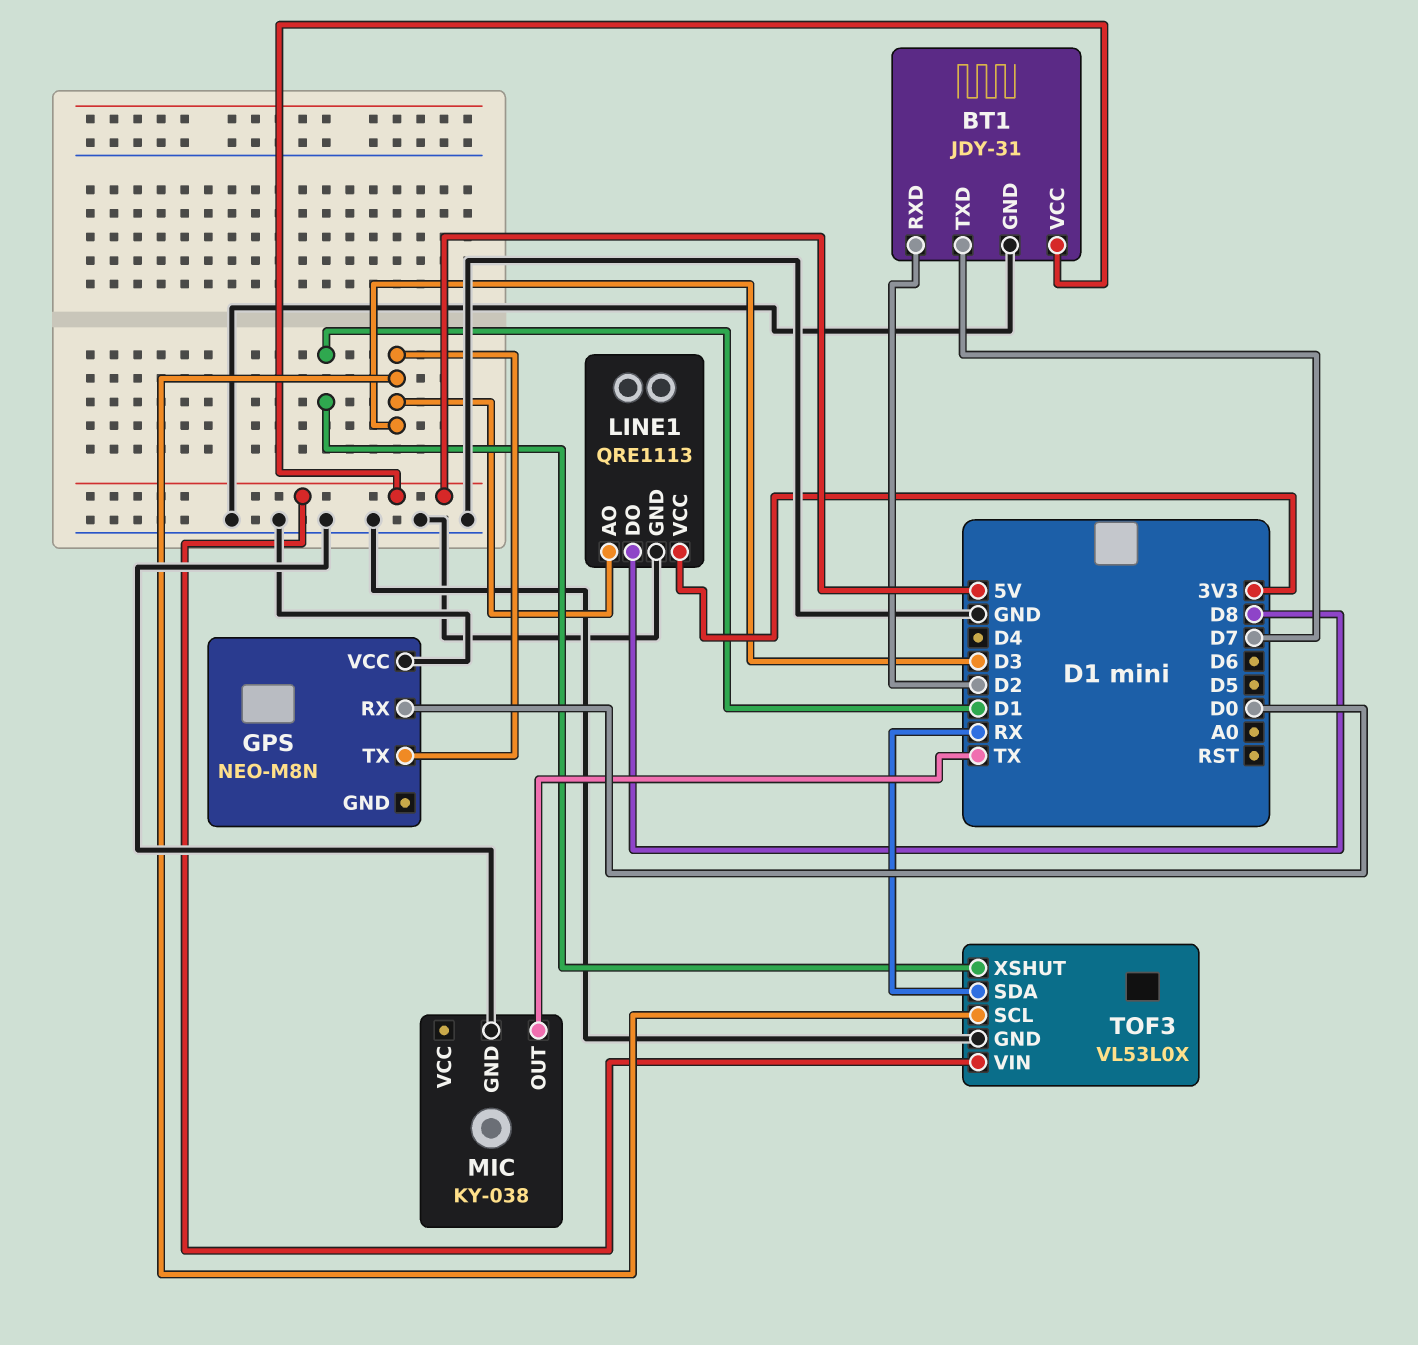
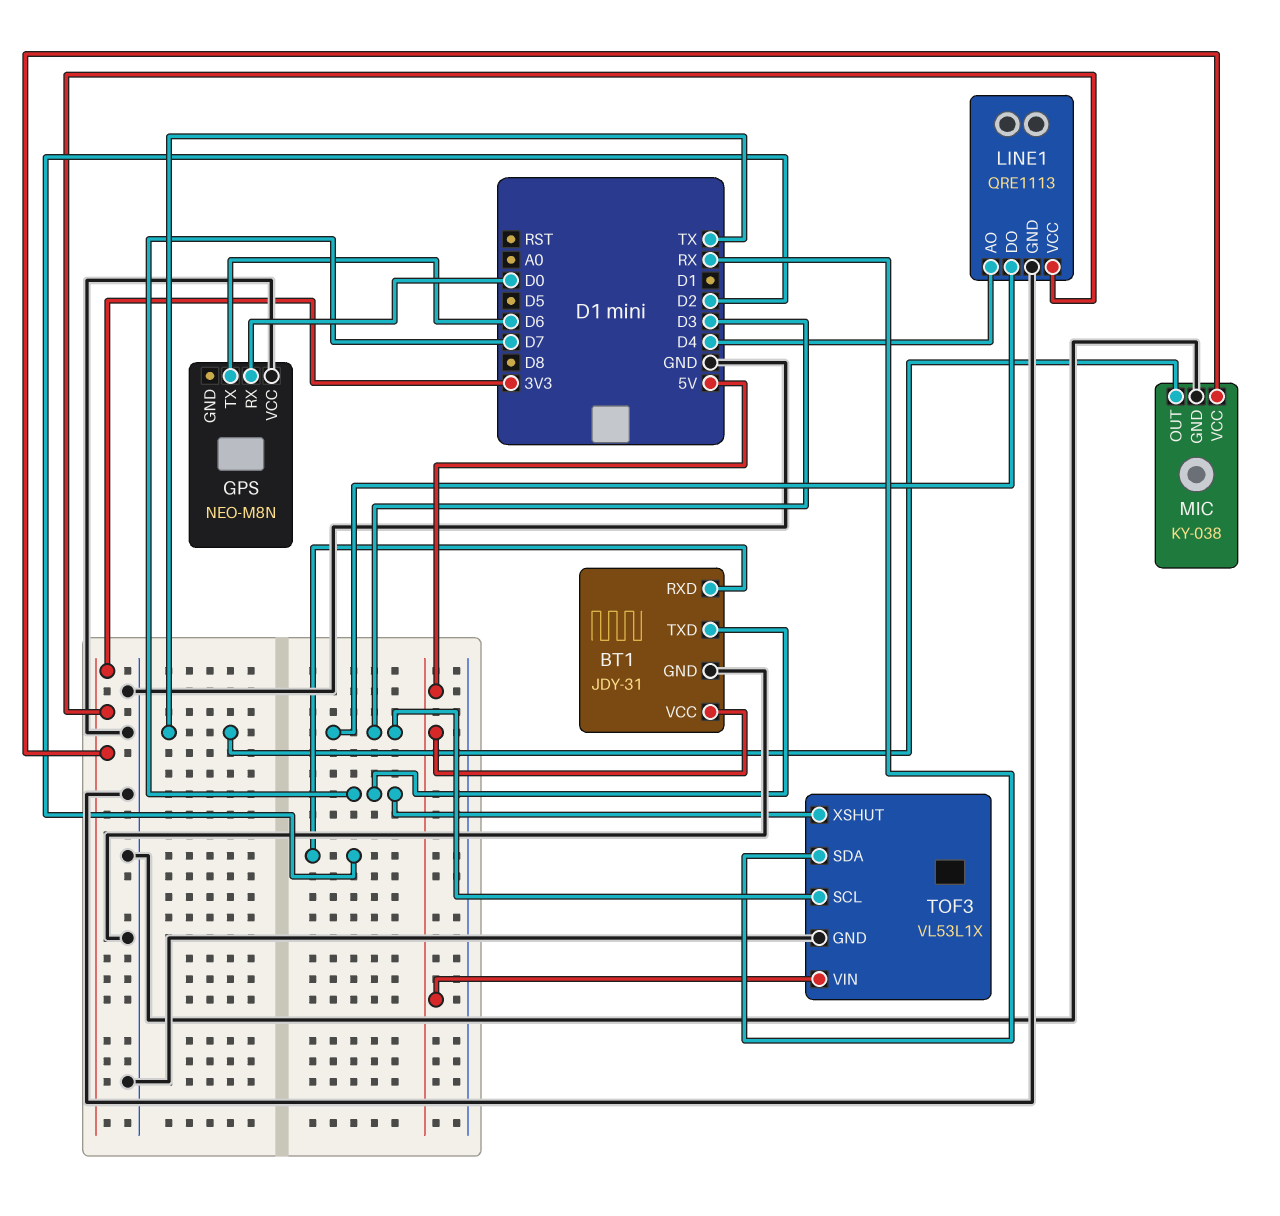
GPS pin TX: D3 -> D6
LINE1 pin AO: D3 -> D4
LINE1 pin DO: D8 -> D3
MIC pin VCC: none -> 3V3
TOF3: VL53L0X -> VL53L1X
TOF3 pin XSHUT: D1 -> D7

